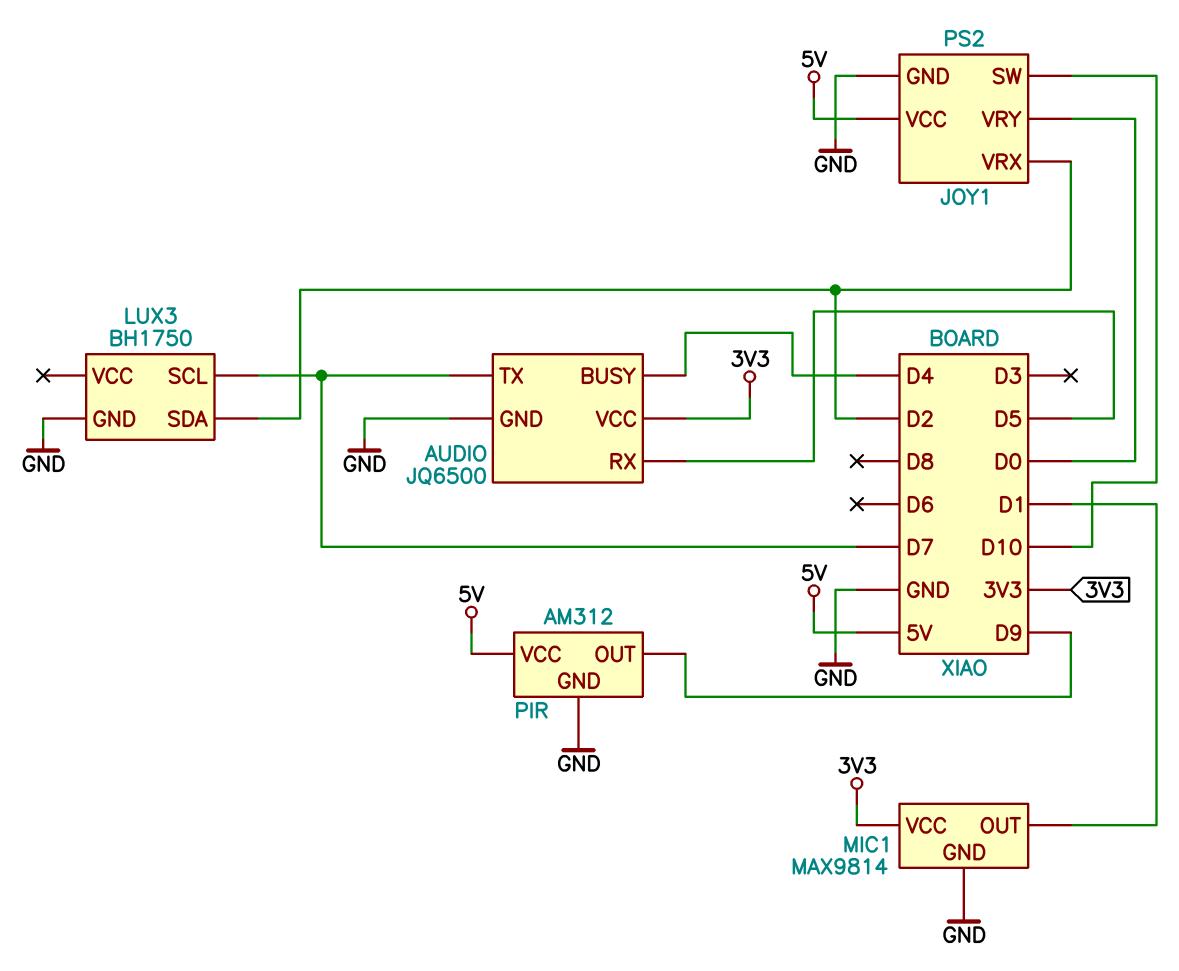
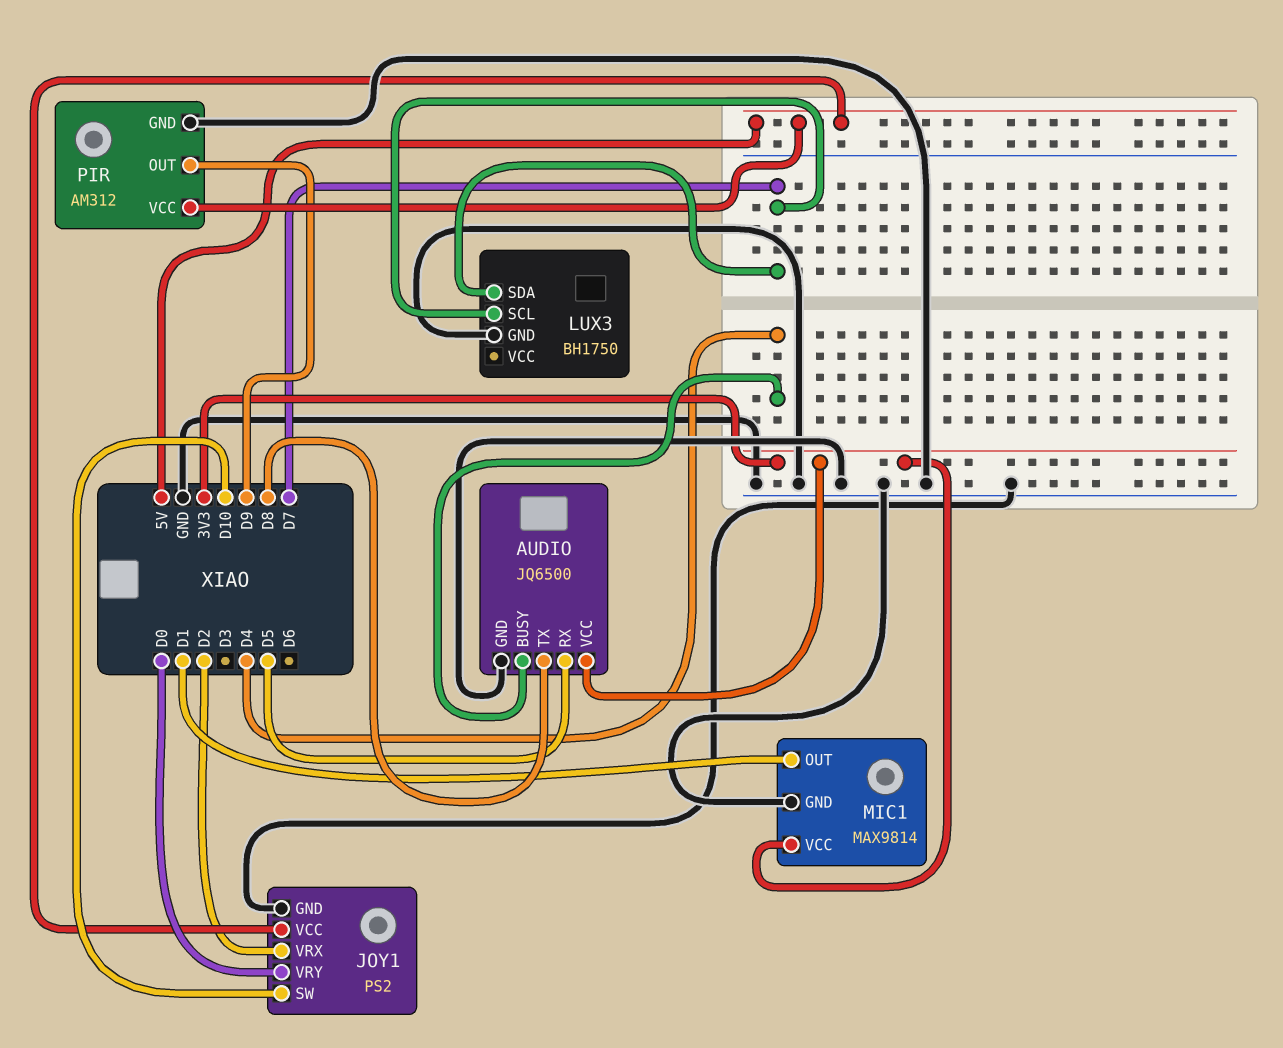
AUDIO pin TX: D7 -> D8
LUX3 pin SDA: D2 -> D7

